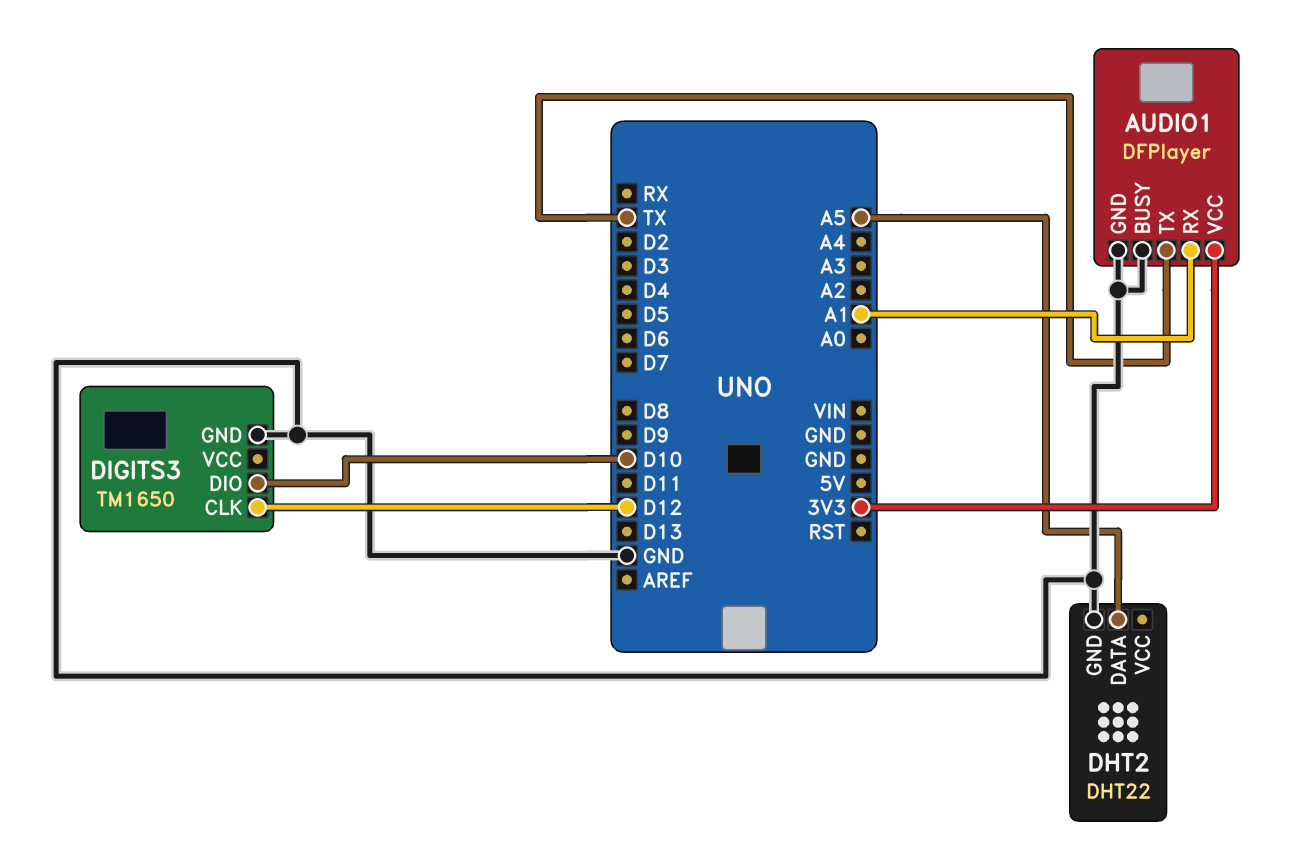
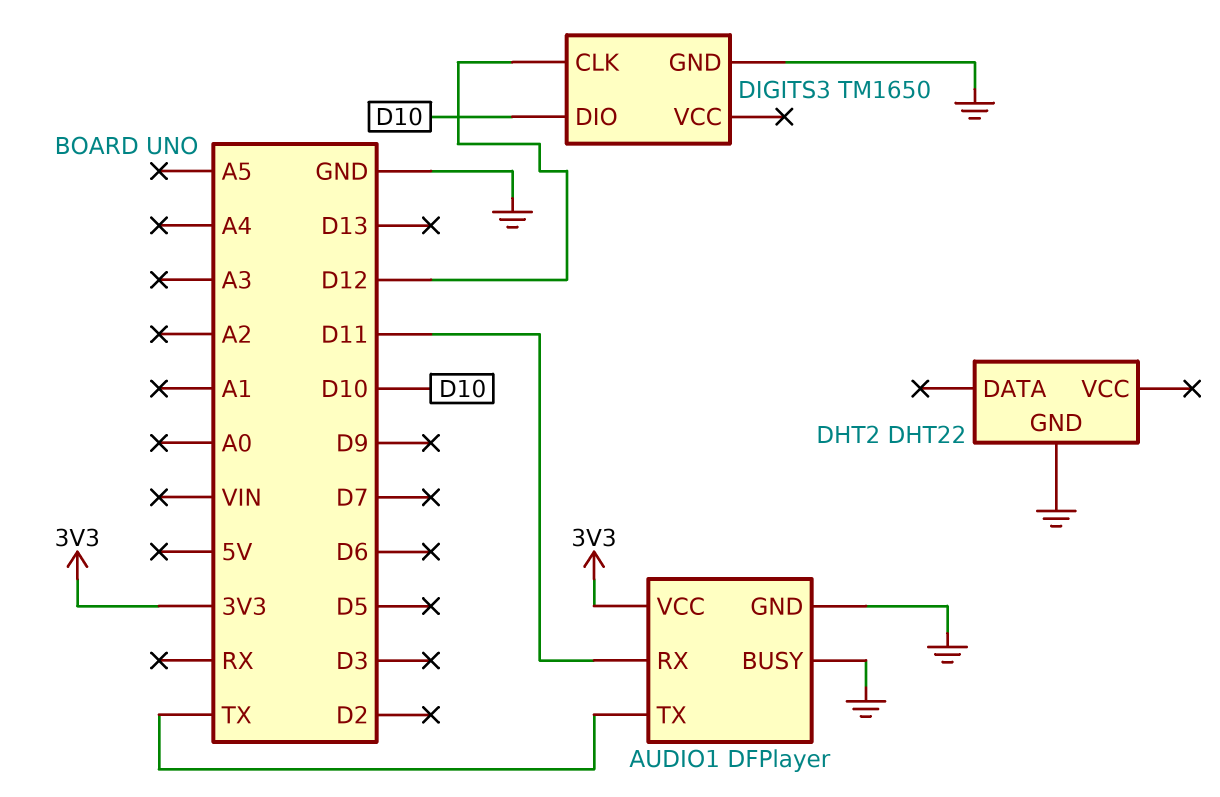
AUDIO1 pin RX: A1 -> D11
DHT2 pin DATA: A5 -> none

